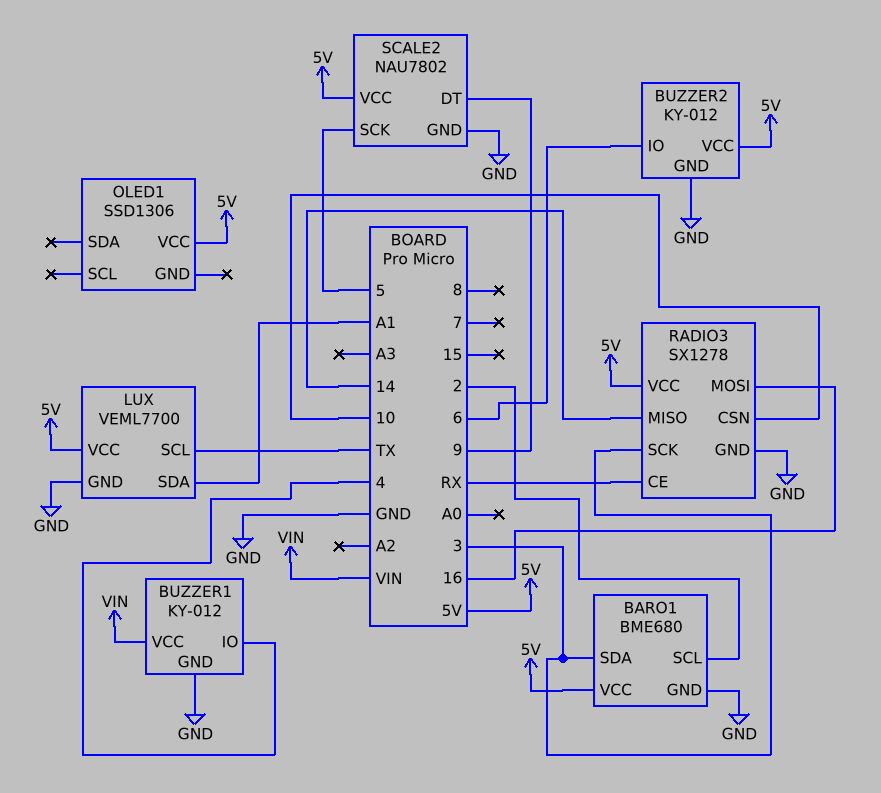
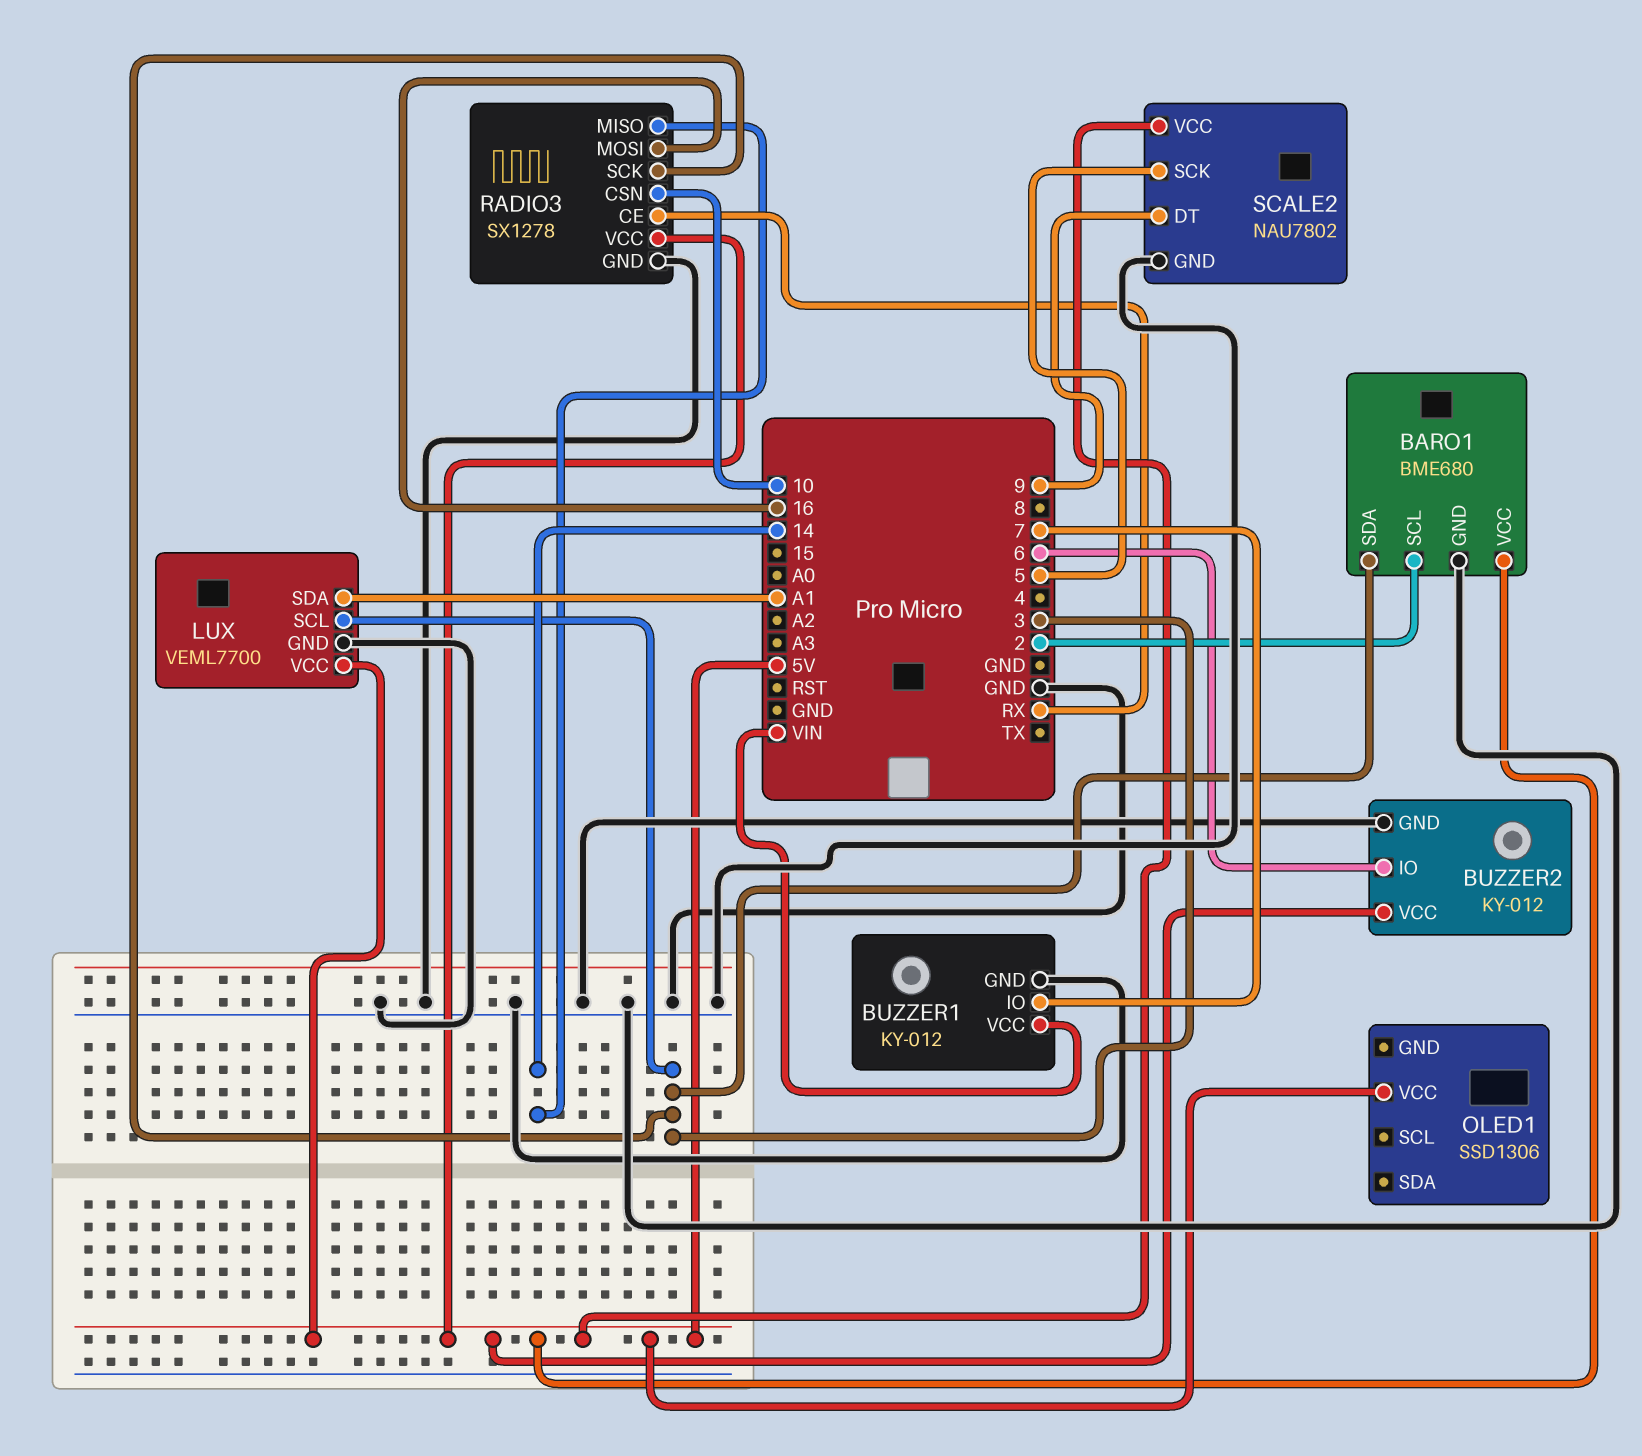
BUZZER1 pin IO: 4 -> 7
LUX pin SCL: TX -> 3

